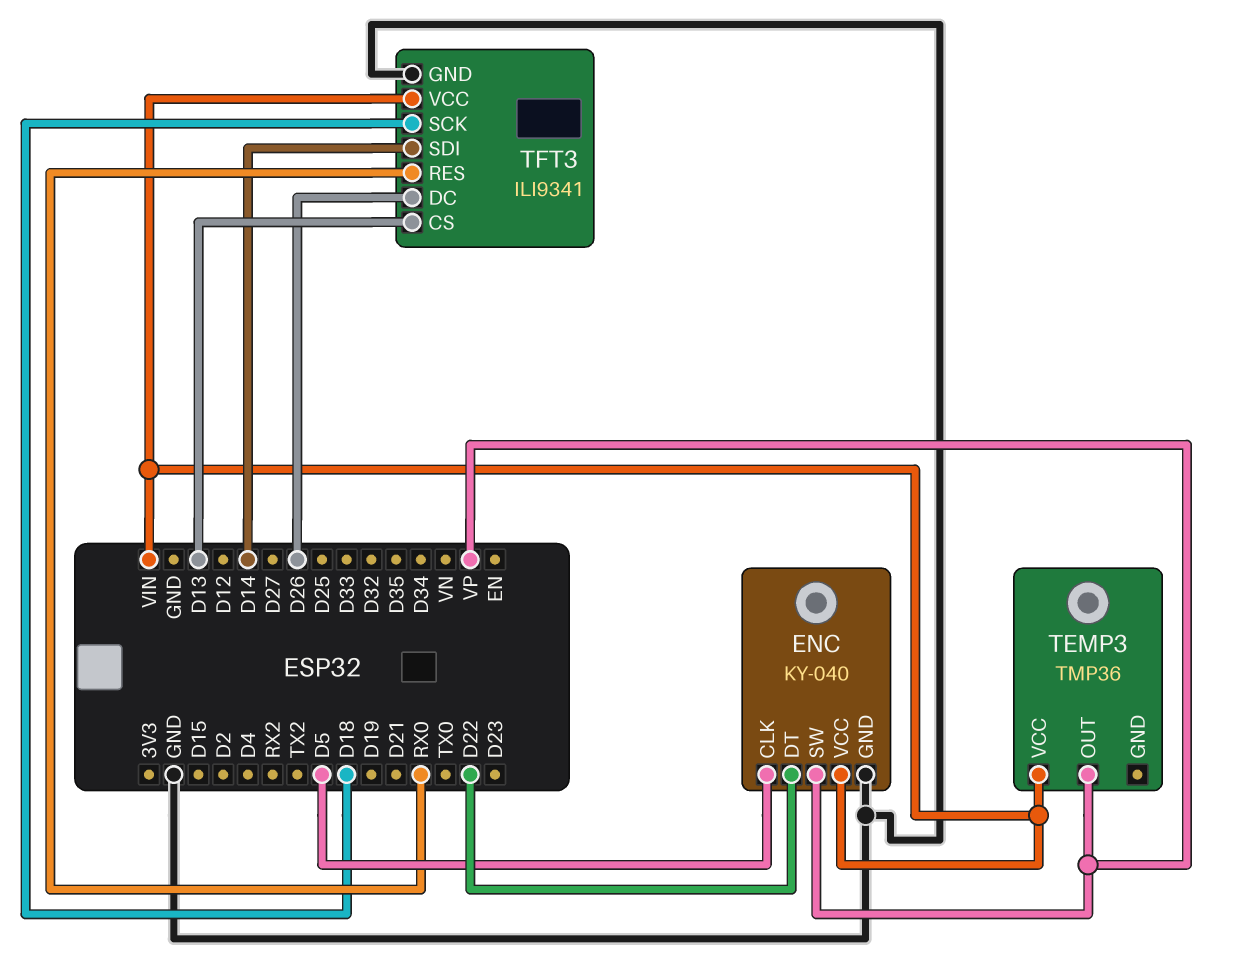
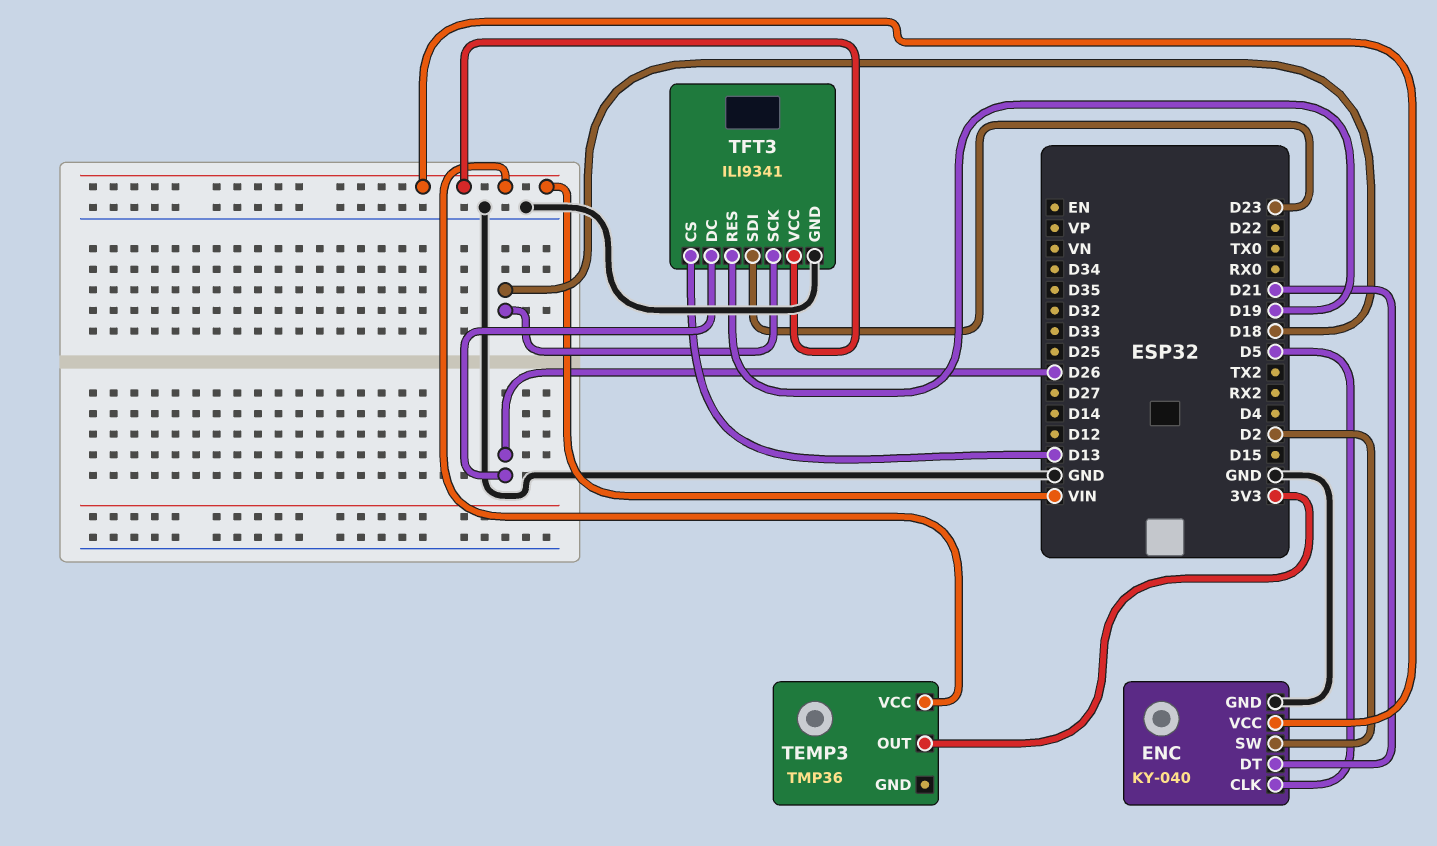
ENC pin DT: D22 -> D21
ENC pin SW: VP -> D2
TEMP3 pin OUT: VP -> 3V3
TFT3 pin RES: RX0 -> D19
TFT3 pin SDI: D14 -> D23

